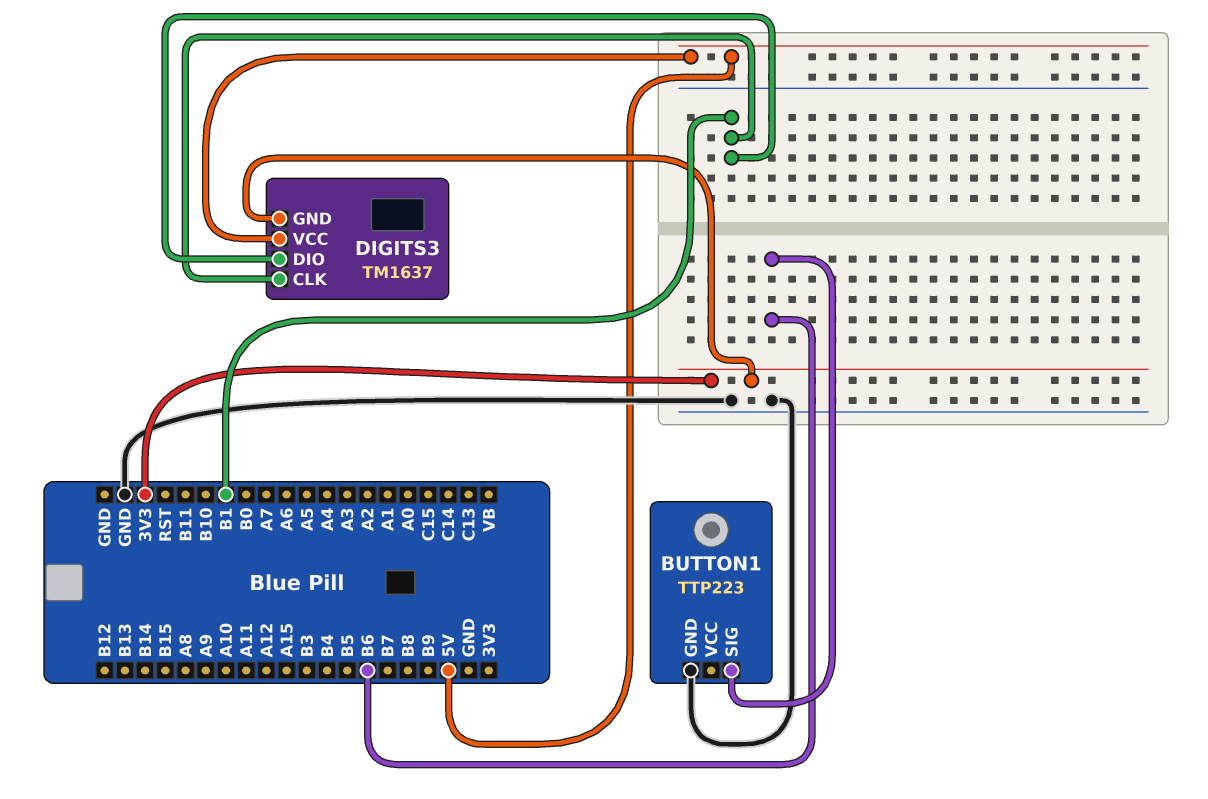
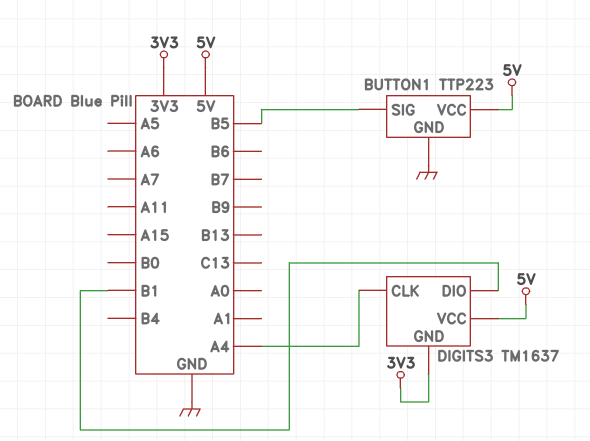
BUTTON1 pin SIG: B6 -> B5
BUTTON1 pin VCC: none -> 5V
DIGITS3 pin CLK: B1 -> A4

